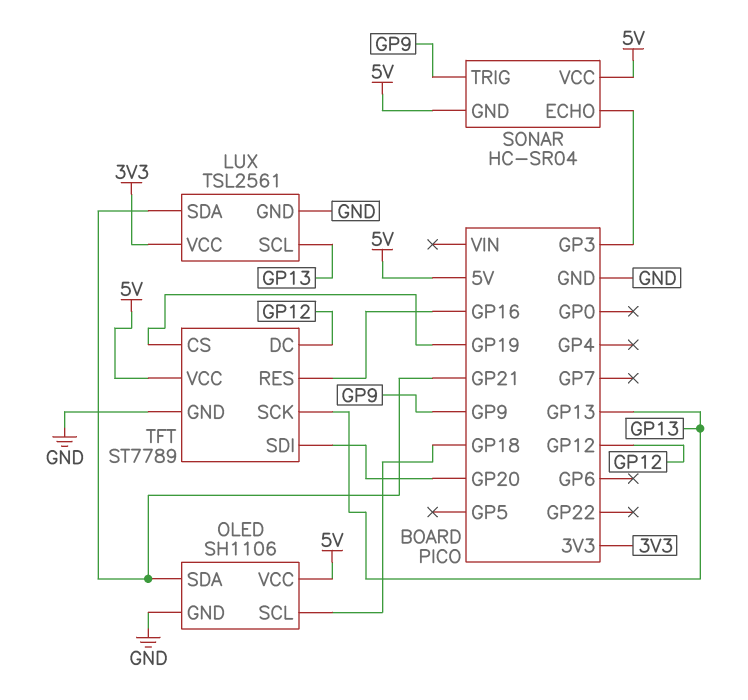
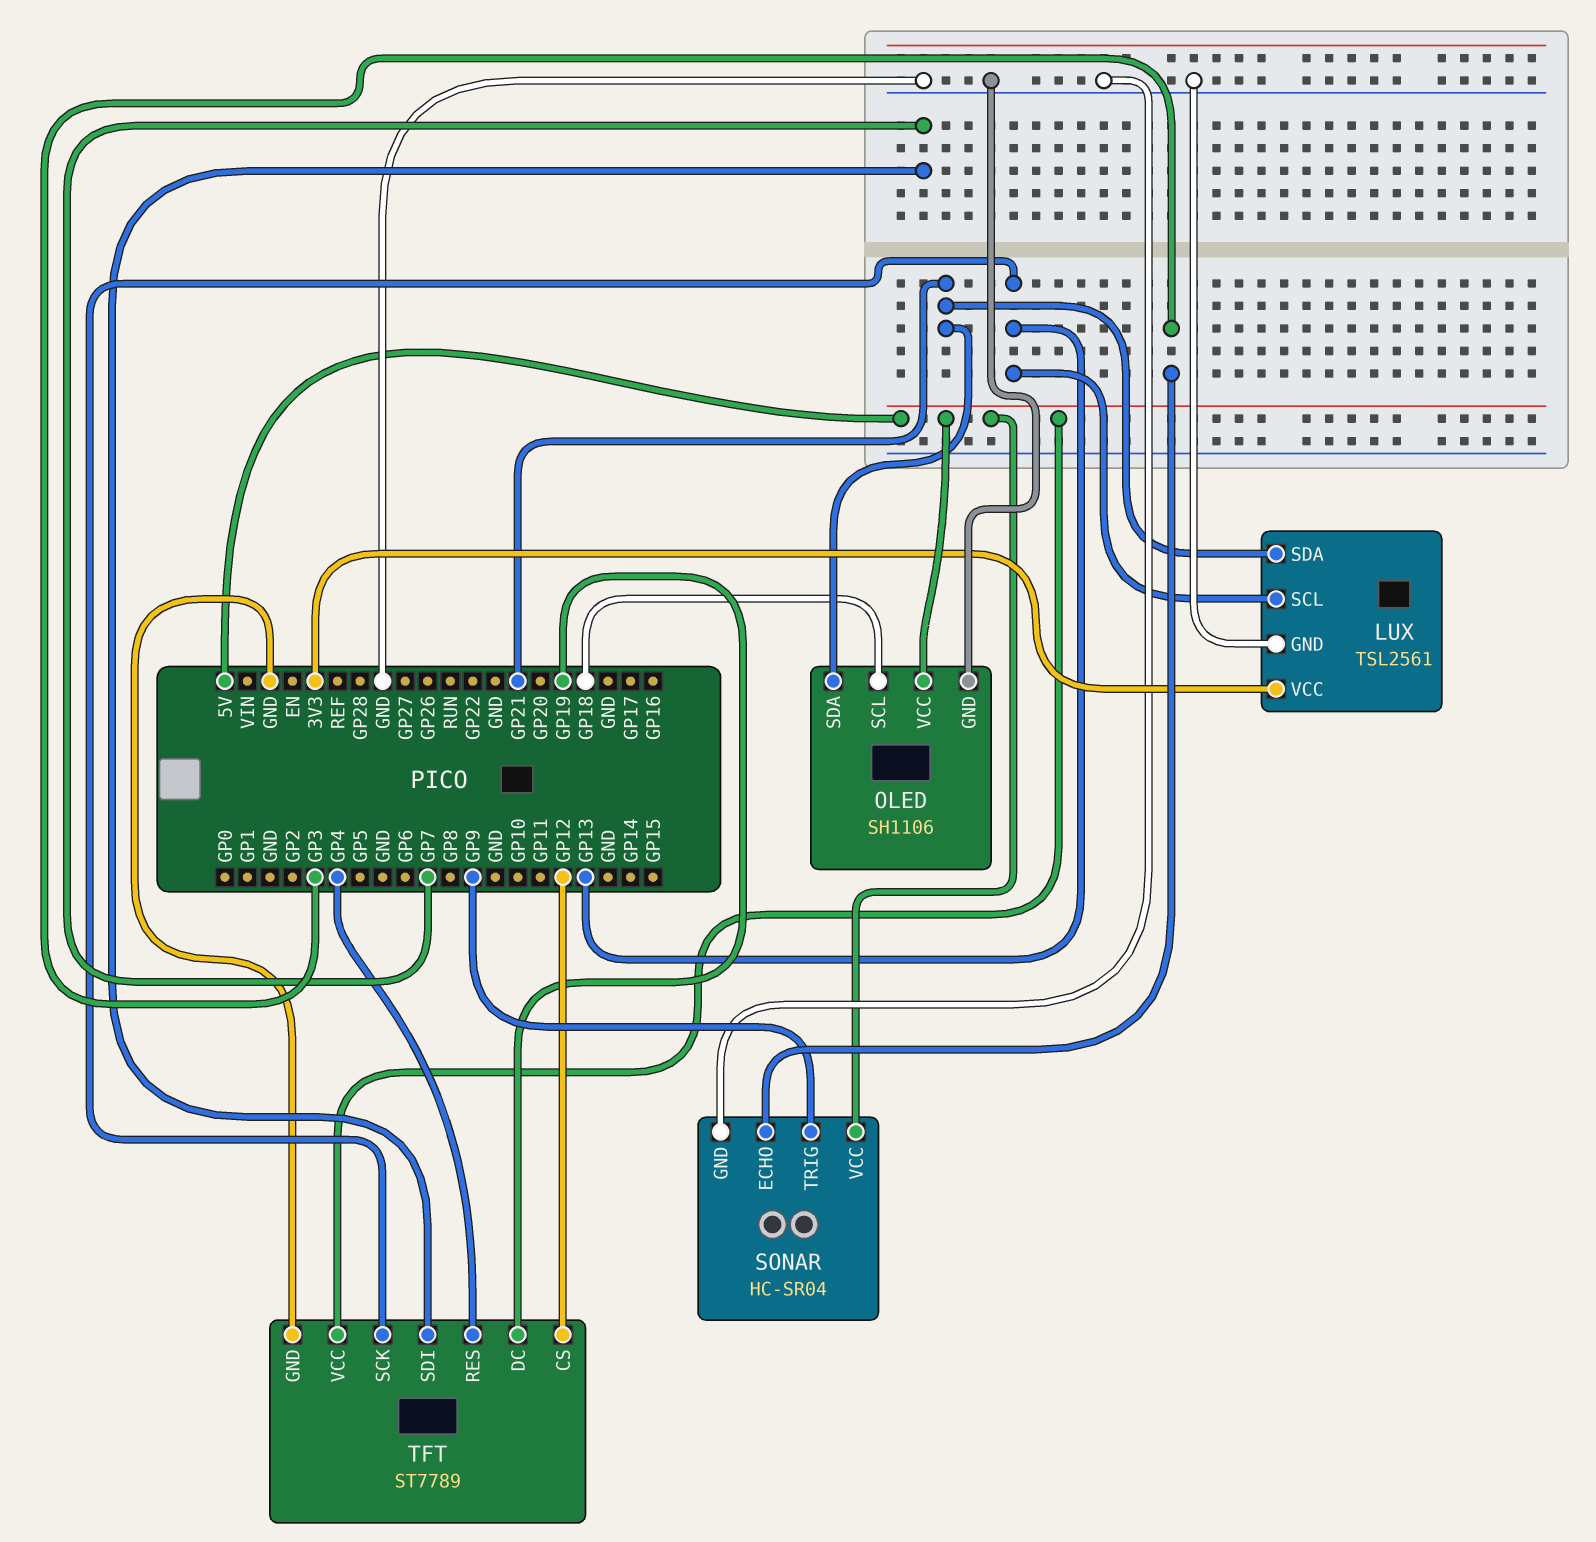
SONAR pin GND: 5V -> GND
TFT pin CS: GP19 -> GP12
TFT pin DC: GP12 -> GP19
TFT pin RES: GP16 -> GP4
TFT pin SDI: GP20 -> GP7

